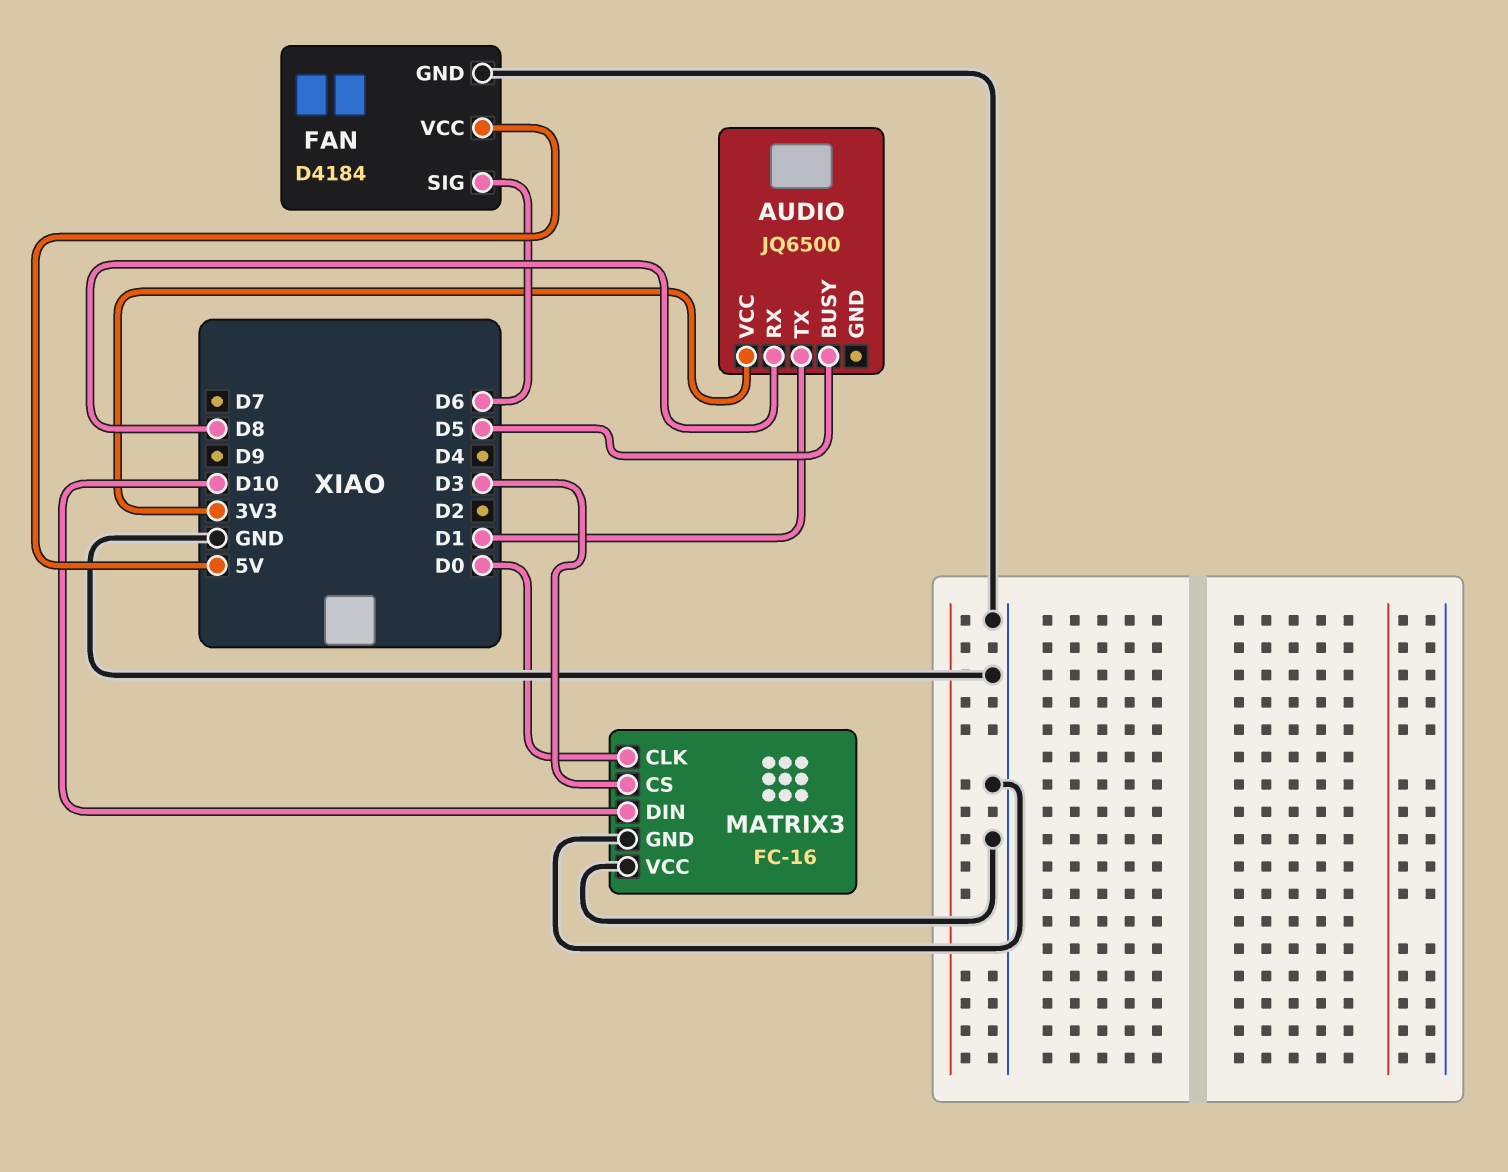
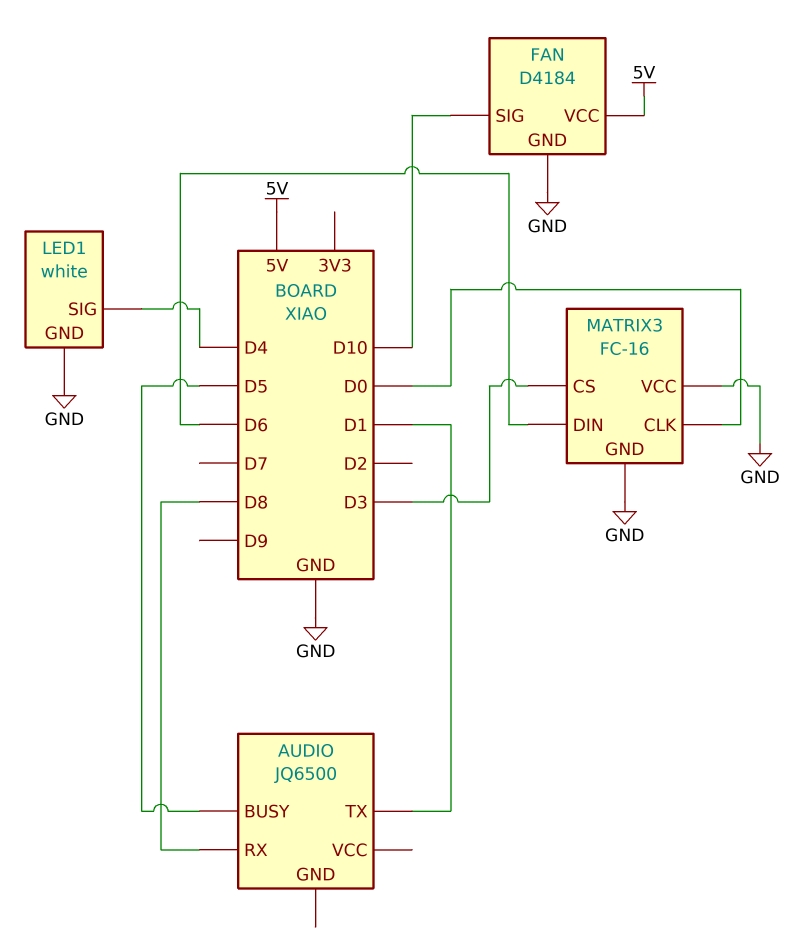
AUDIO pin VCC: 3V3 -> none
FAN pin SIG: D6 -> D10
LED1: none -> white
LED1 pin GND: none -> GND
LED1 pin SIG: none -> D4
MATRIX3 pin DIN: D10 -> D6

